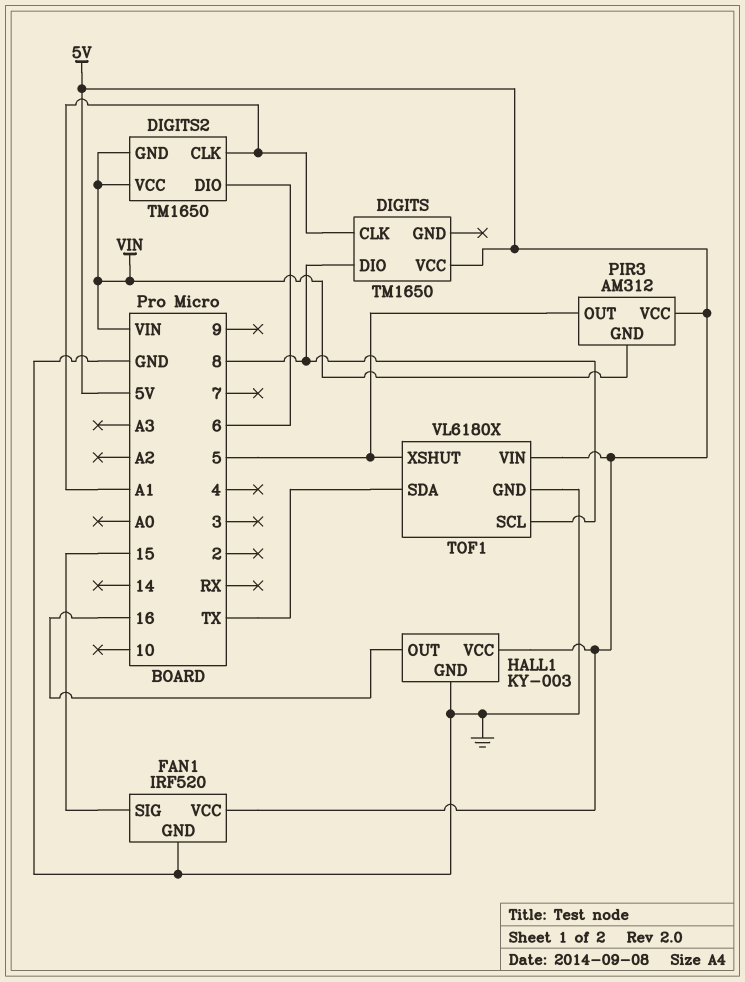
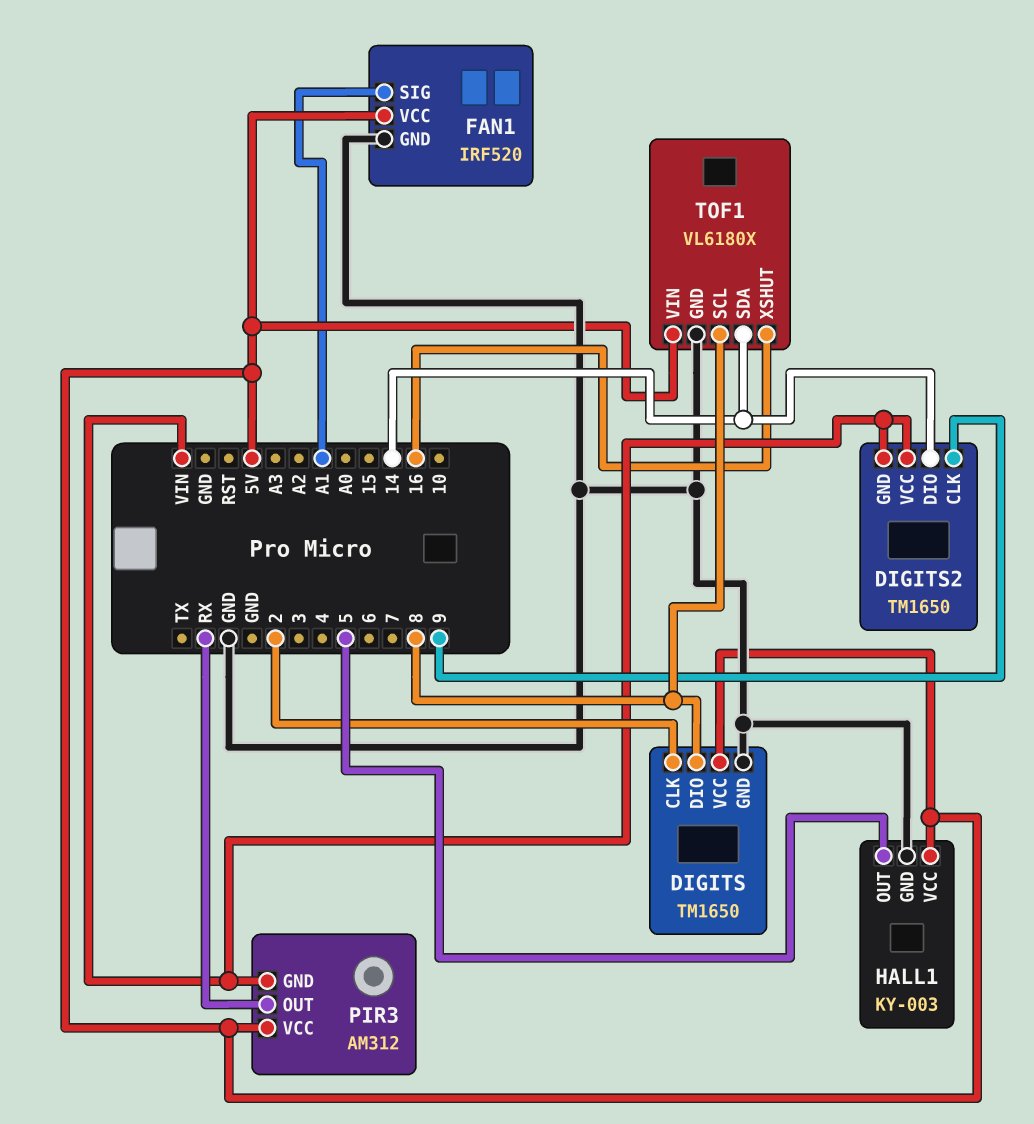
DIGITS pin CLK: A1 -> 2
DIGITS pin GND: none -> GND
DIGITS2 pin CLK: A1 -> 9
DIGITS2 pin DIO: 6 -> 14
FAN1 pin SIG: 15 -> A1
HALL1 pin OUT: 16 -> 5
PIR3 pin OUT: 5 -> RX
TOF1 pin SDA: TX -> 14
TOF1 pin XSHUT: 5 -> 16

